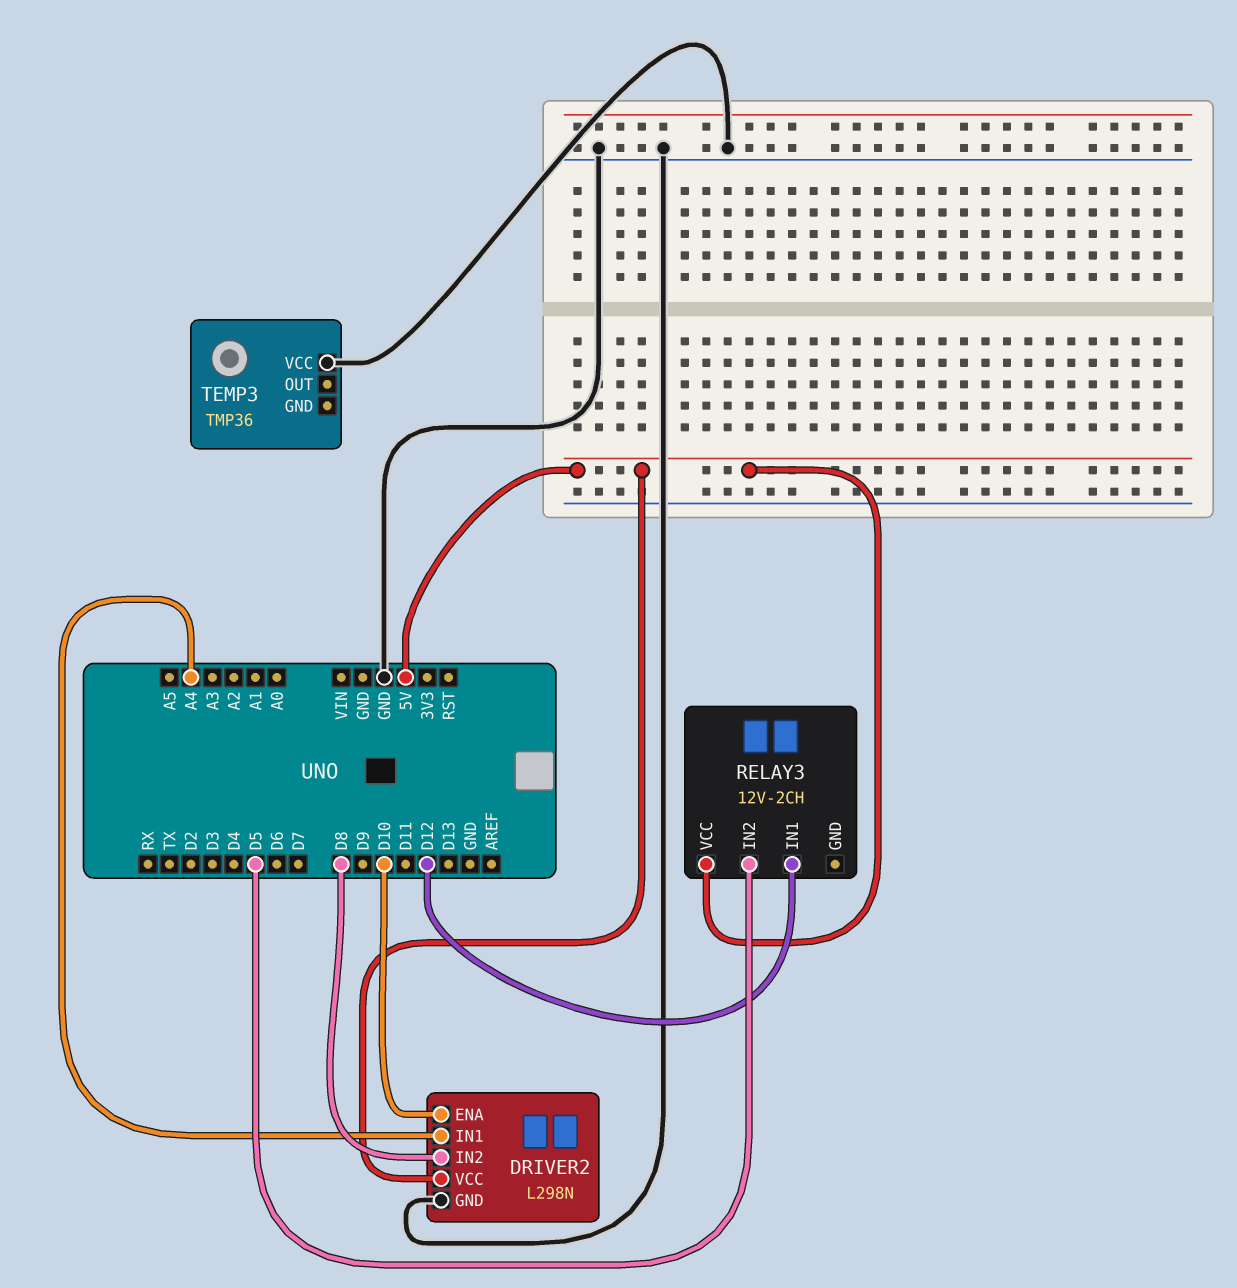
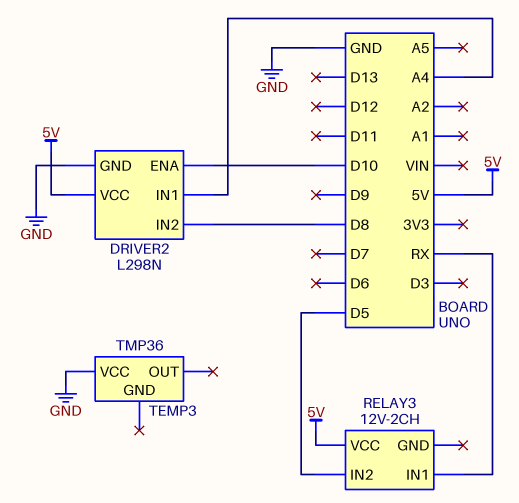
RELAY3 pin IN1: D12 -> RX

